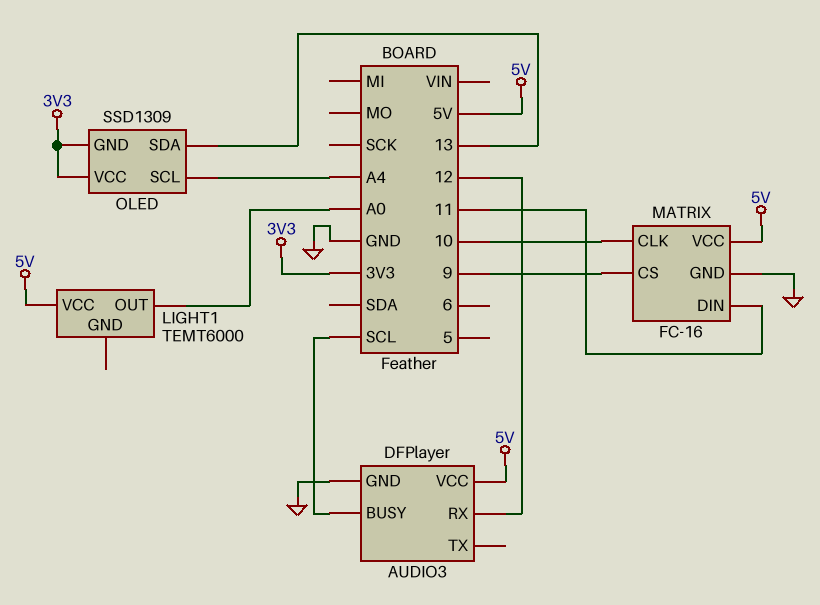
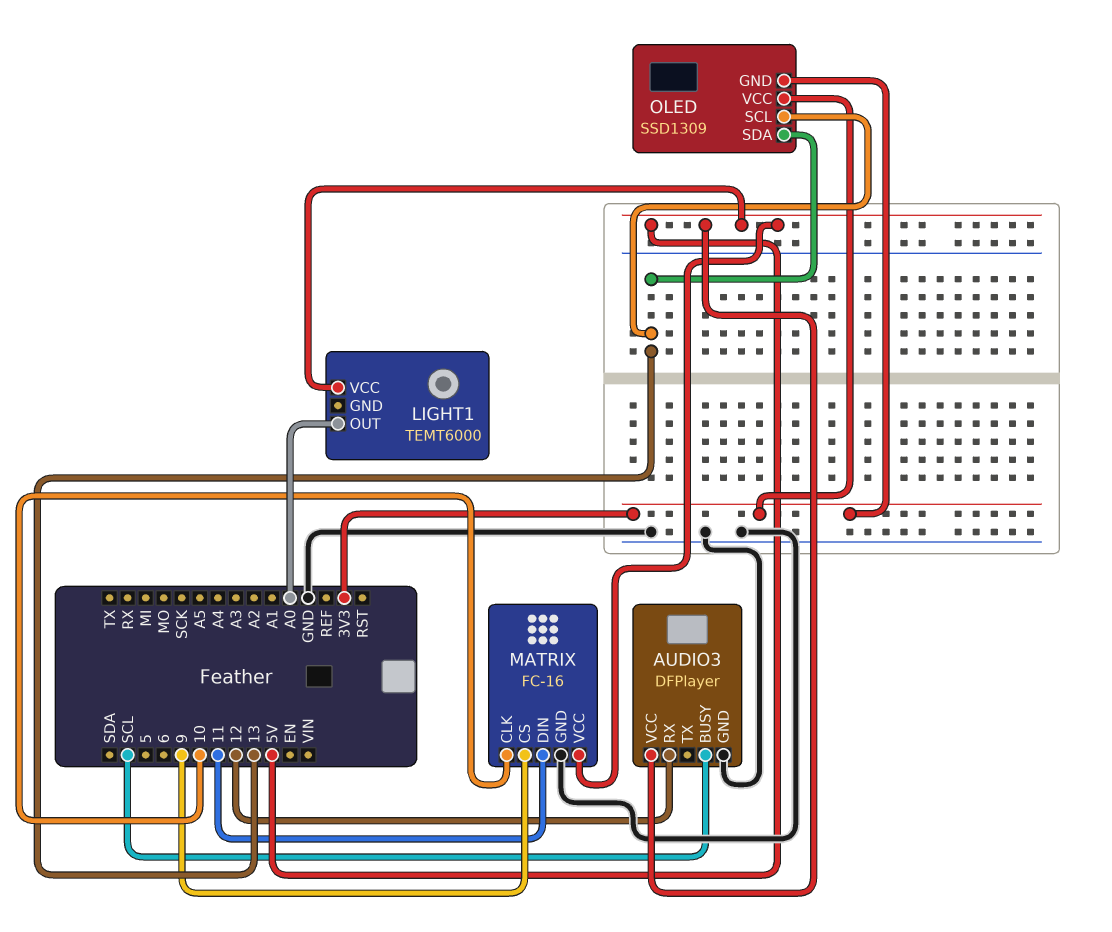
OLED pin SCL: A4 -> 13

